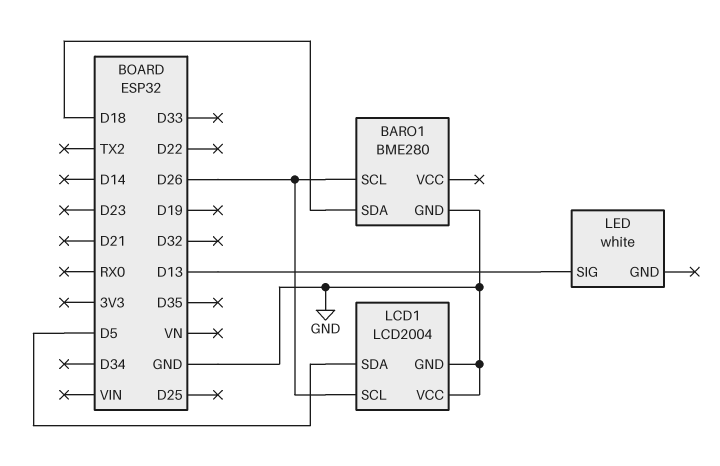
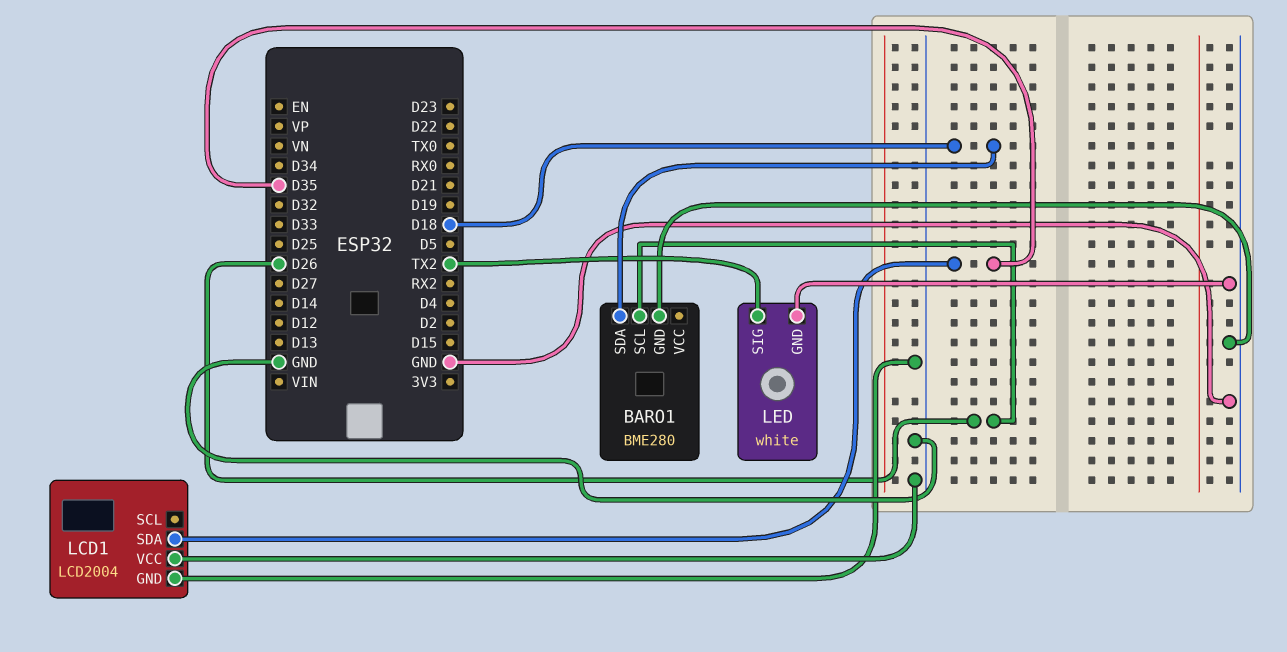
LCD1 pin SCL: D26 -> none
LCD1 pin SDA: D5 -> D35
LED pin GND: none -> GND
LED pin SIG: D13 -> TX2

